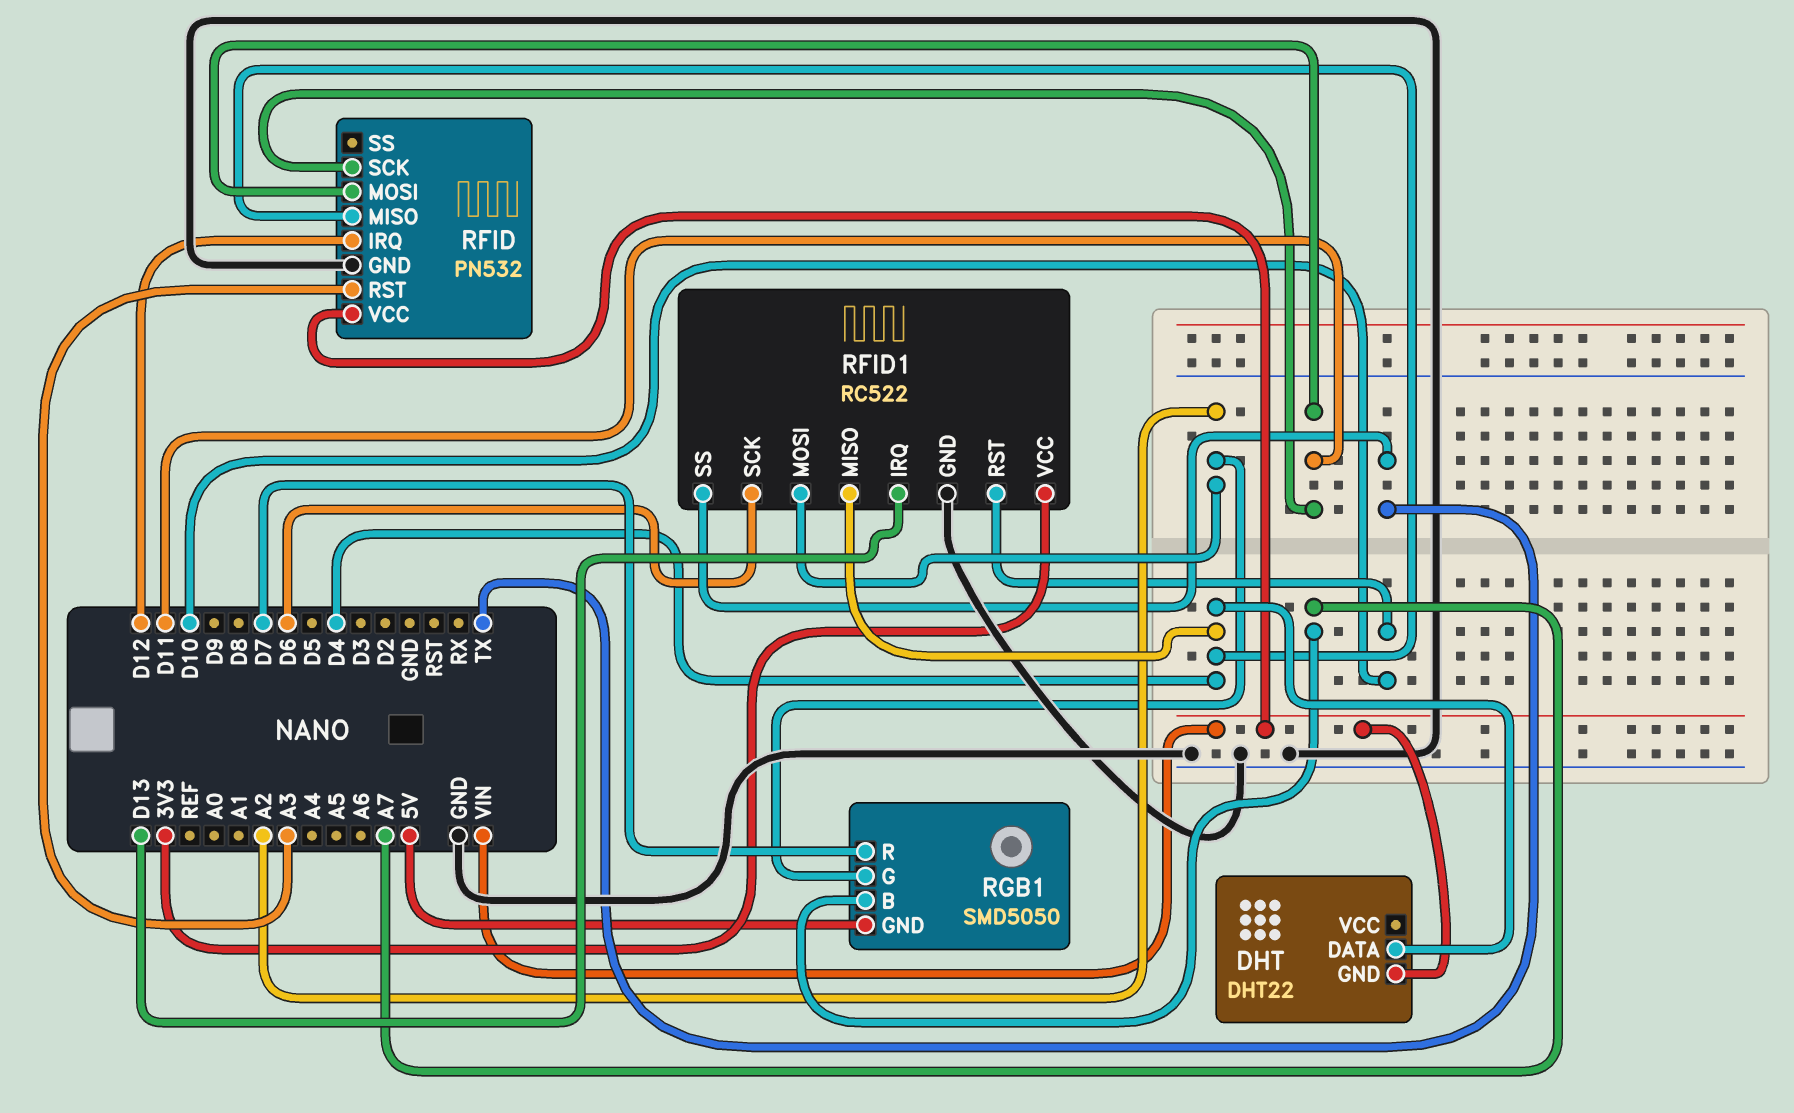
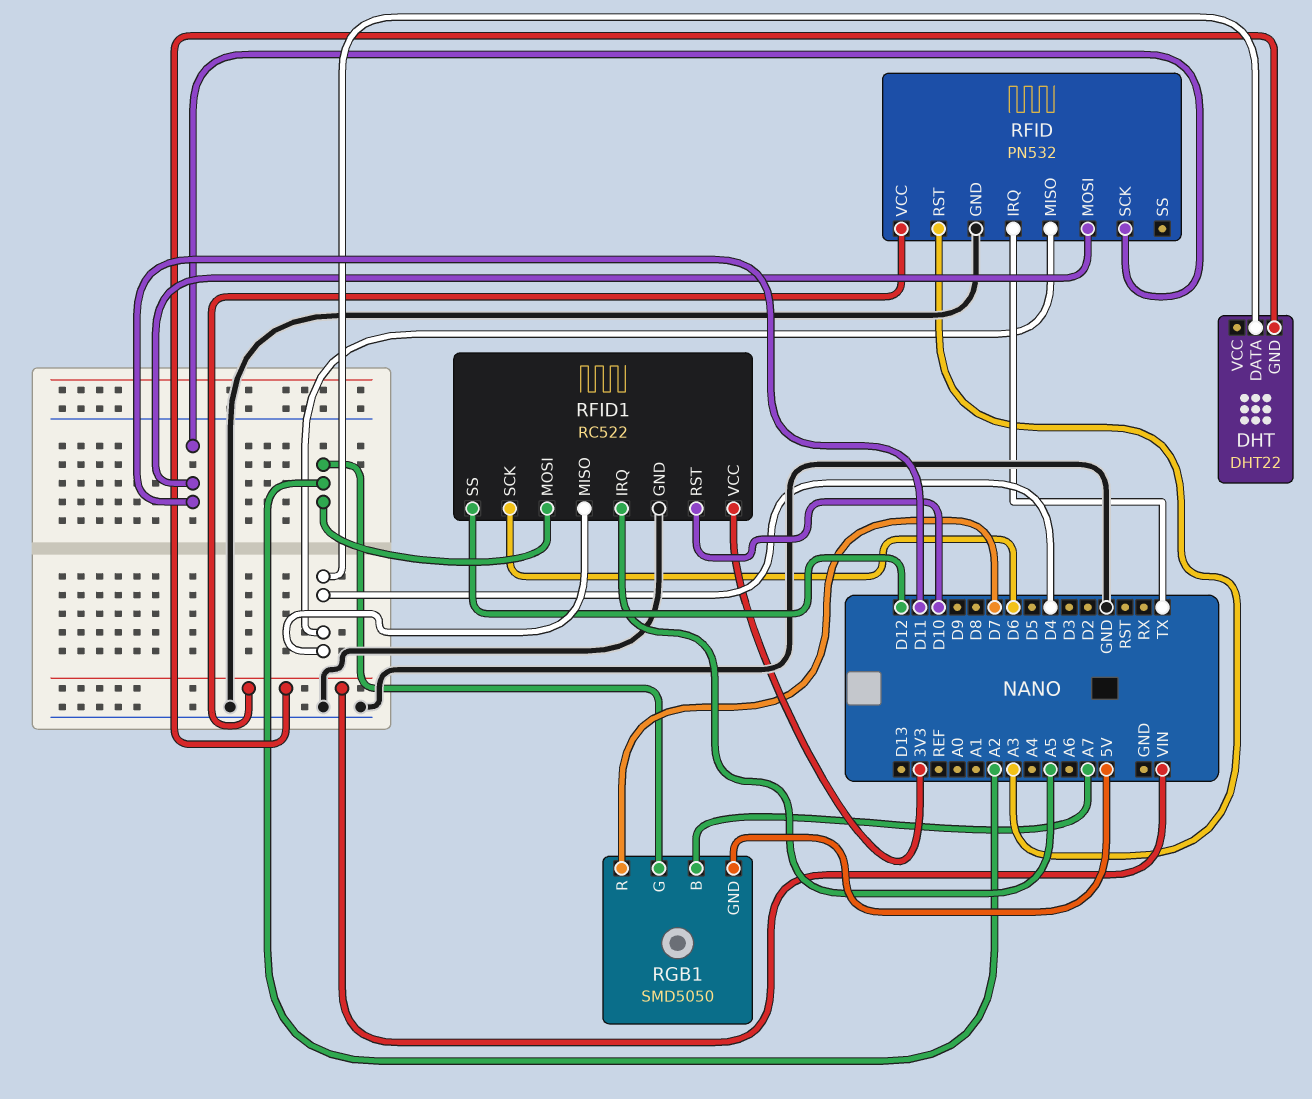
RFID pin IRQ: D12 -> TX
RFID1 pin IRQ: D13 -> A5
RFID1 pin SS: TX -> D12

